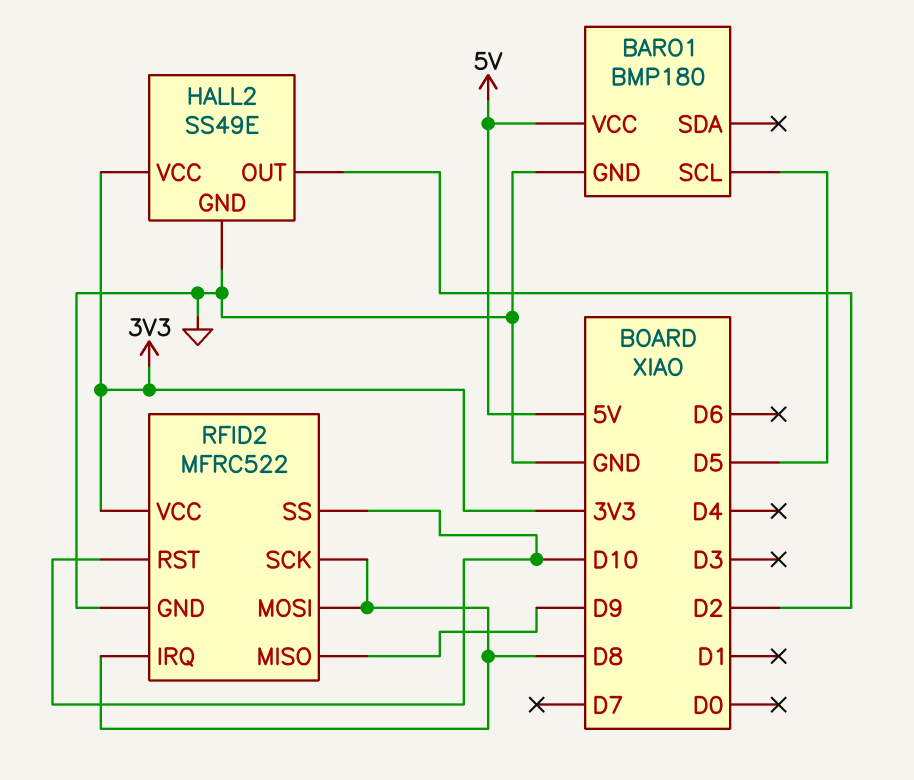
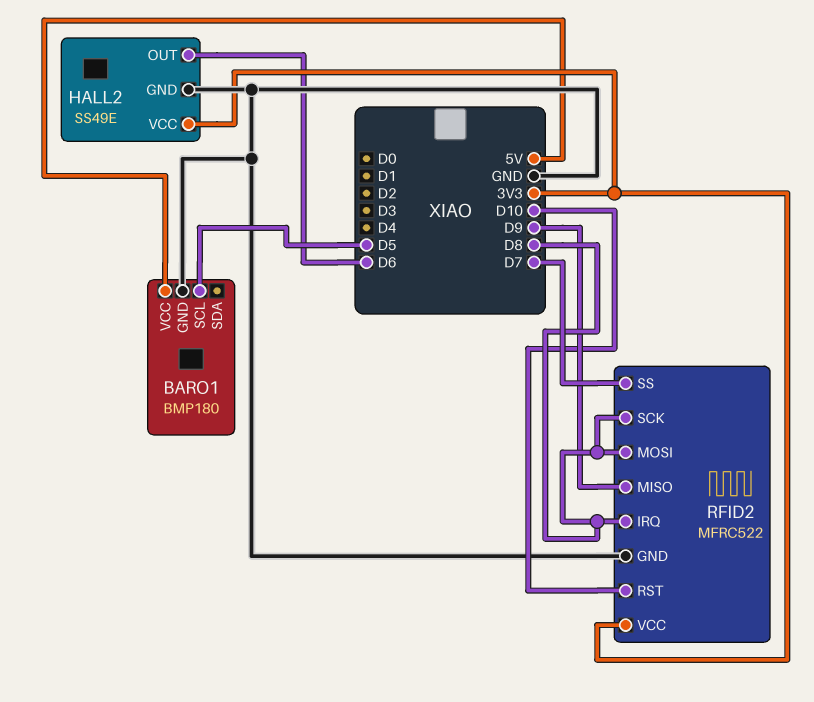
HALL2 pin OUT: D2 -> D6
RFID2 pin SS: D10 -> D7

